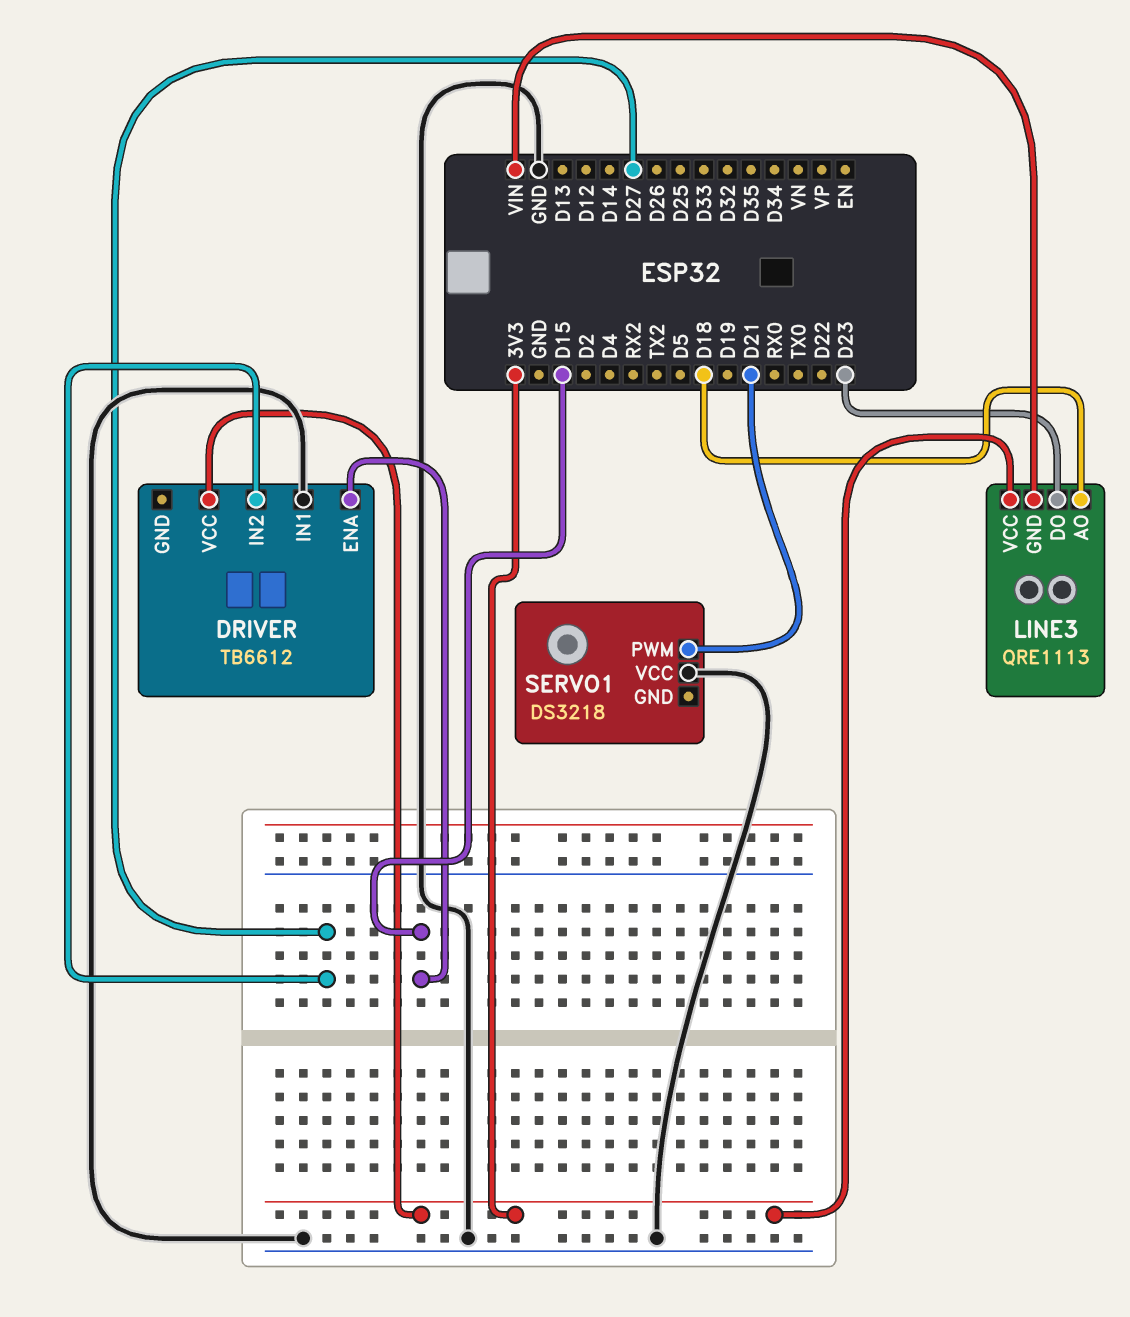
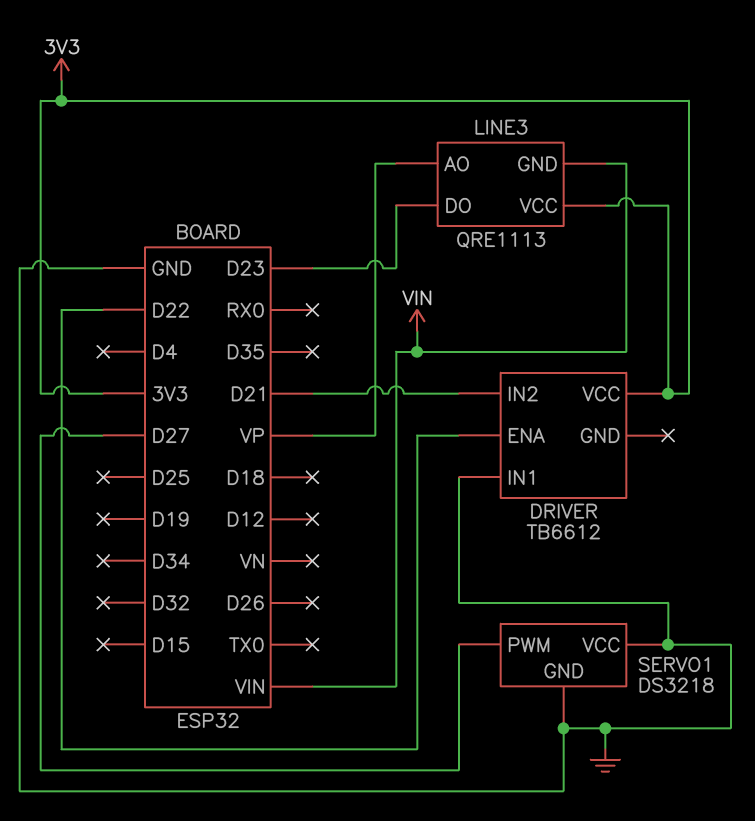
DRIVER pin ENA: D15 -> D22
DRIVER pin IN2: D27 -> D21
LINE3 pin AO: D18 -> VP
SERVO1 pin GND: none -> GND
SERVO1 pin PWM: D21 -> D27

